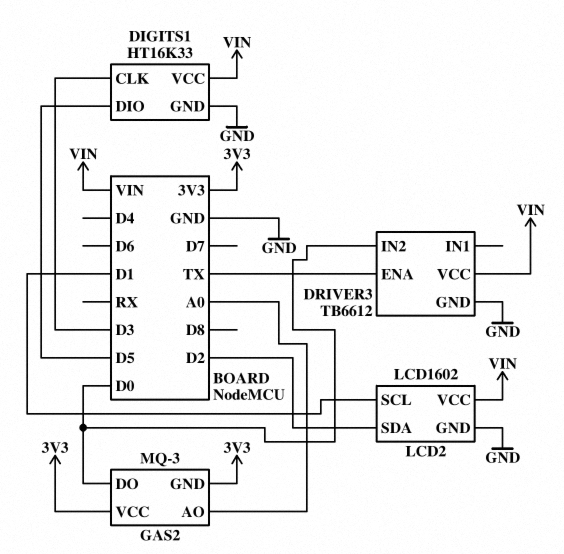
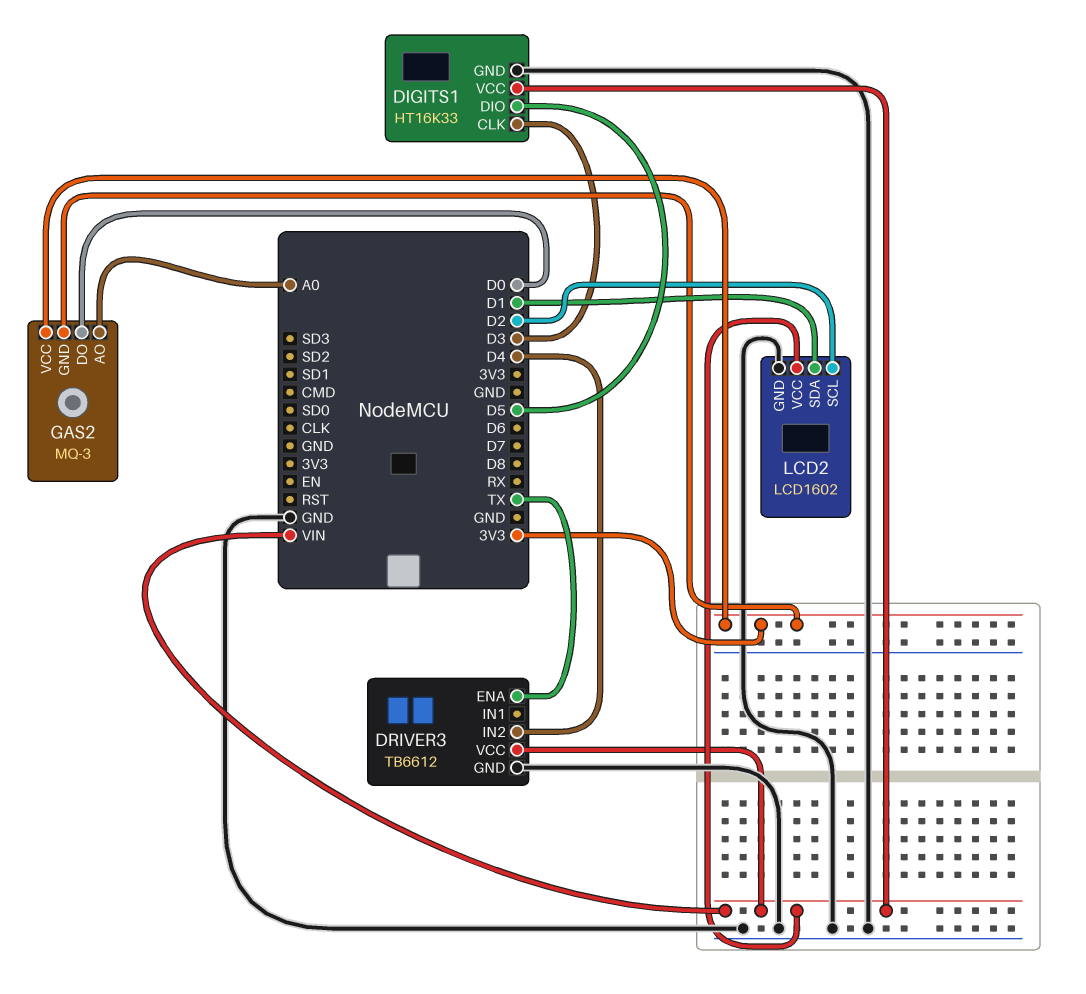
DRIVER3 pin IN2: D0 -> D4
LCD2 pin SCL: D1 -> D2
LCD2 pin SDA: D2 -> D1

